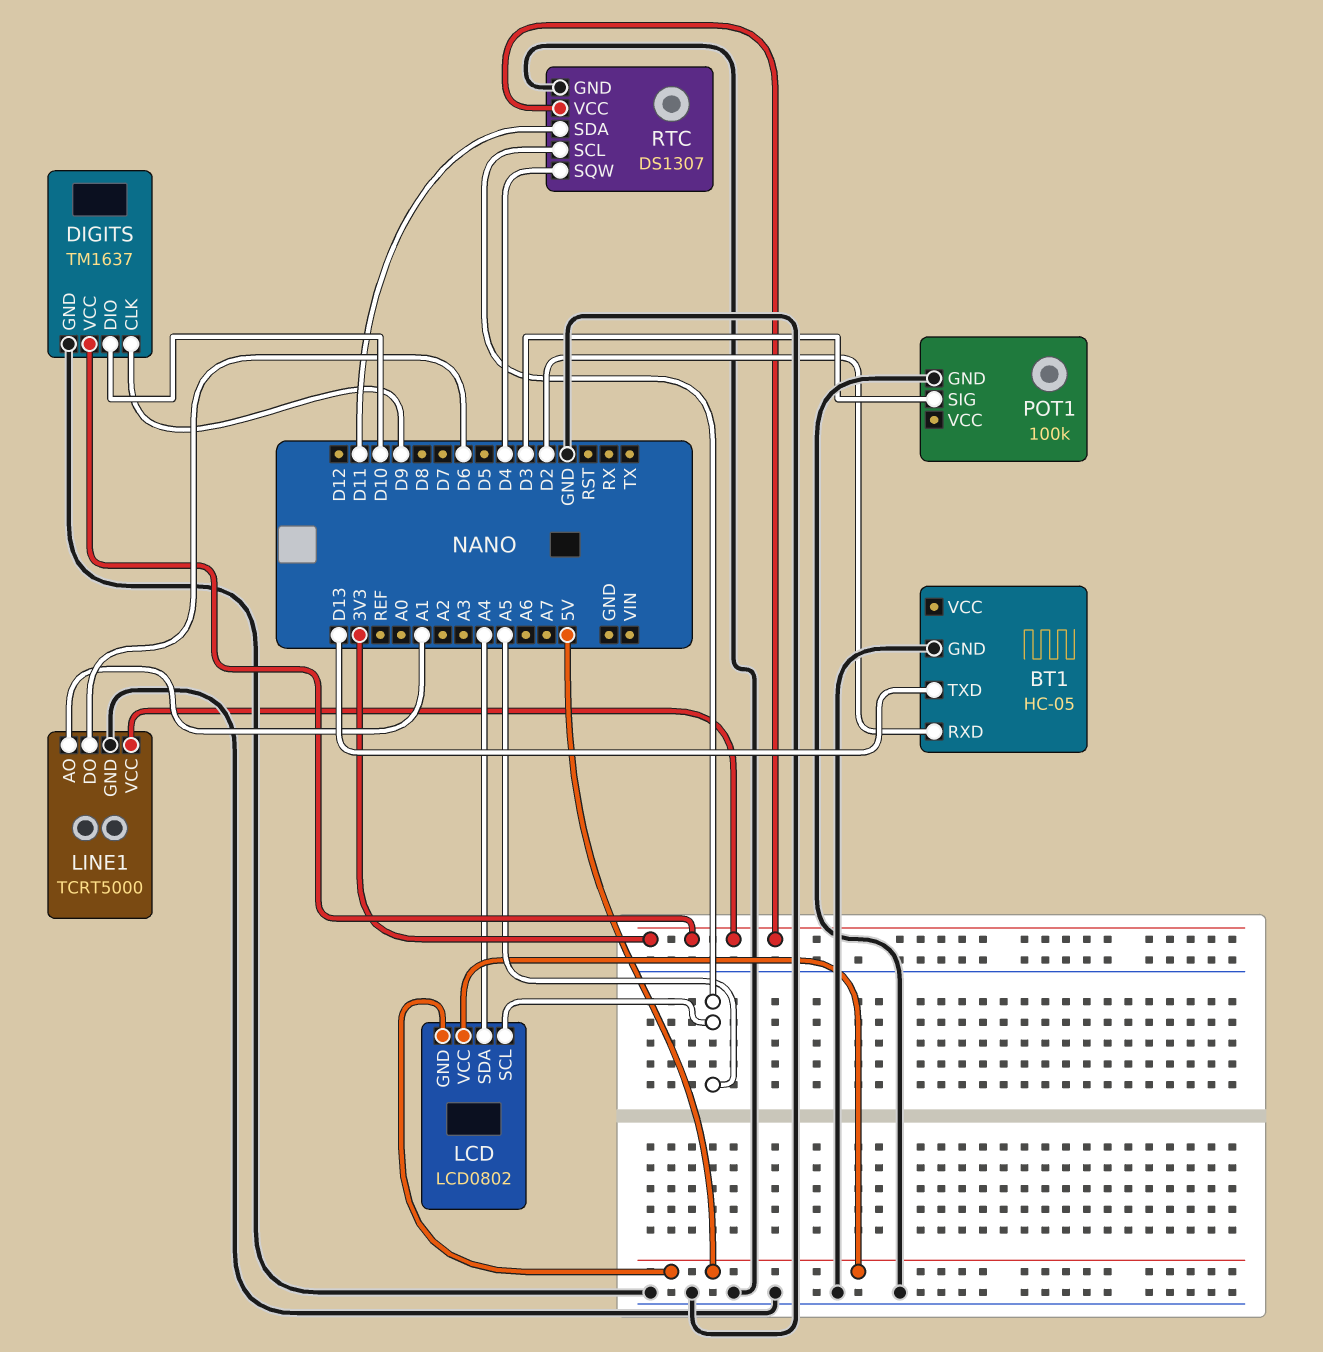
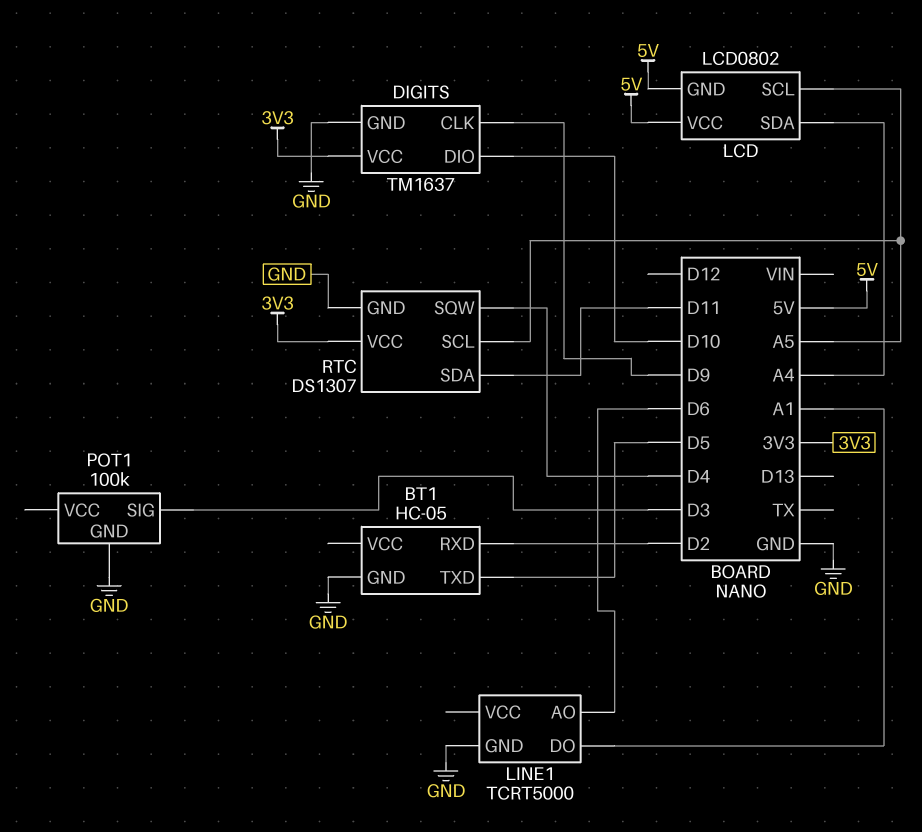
BT1 pin TXD: D13 -> D5
LINE1 pin AO: A1 -> D6
LINE1 pin DO: D6 -> A1
LINE1 pin VCC: 3V3 -> none

